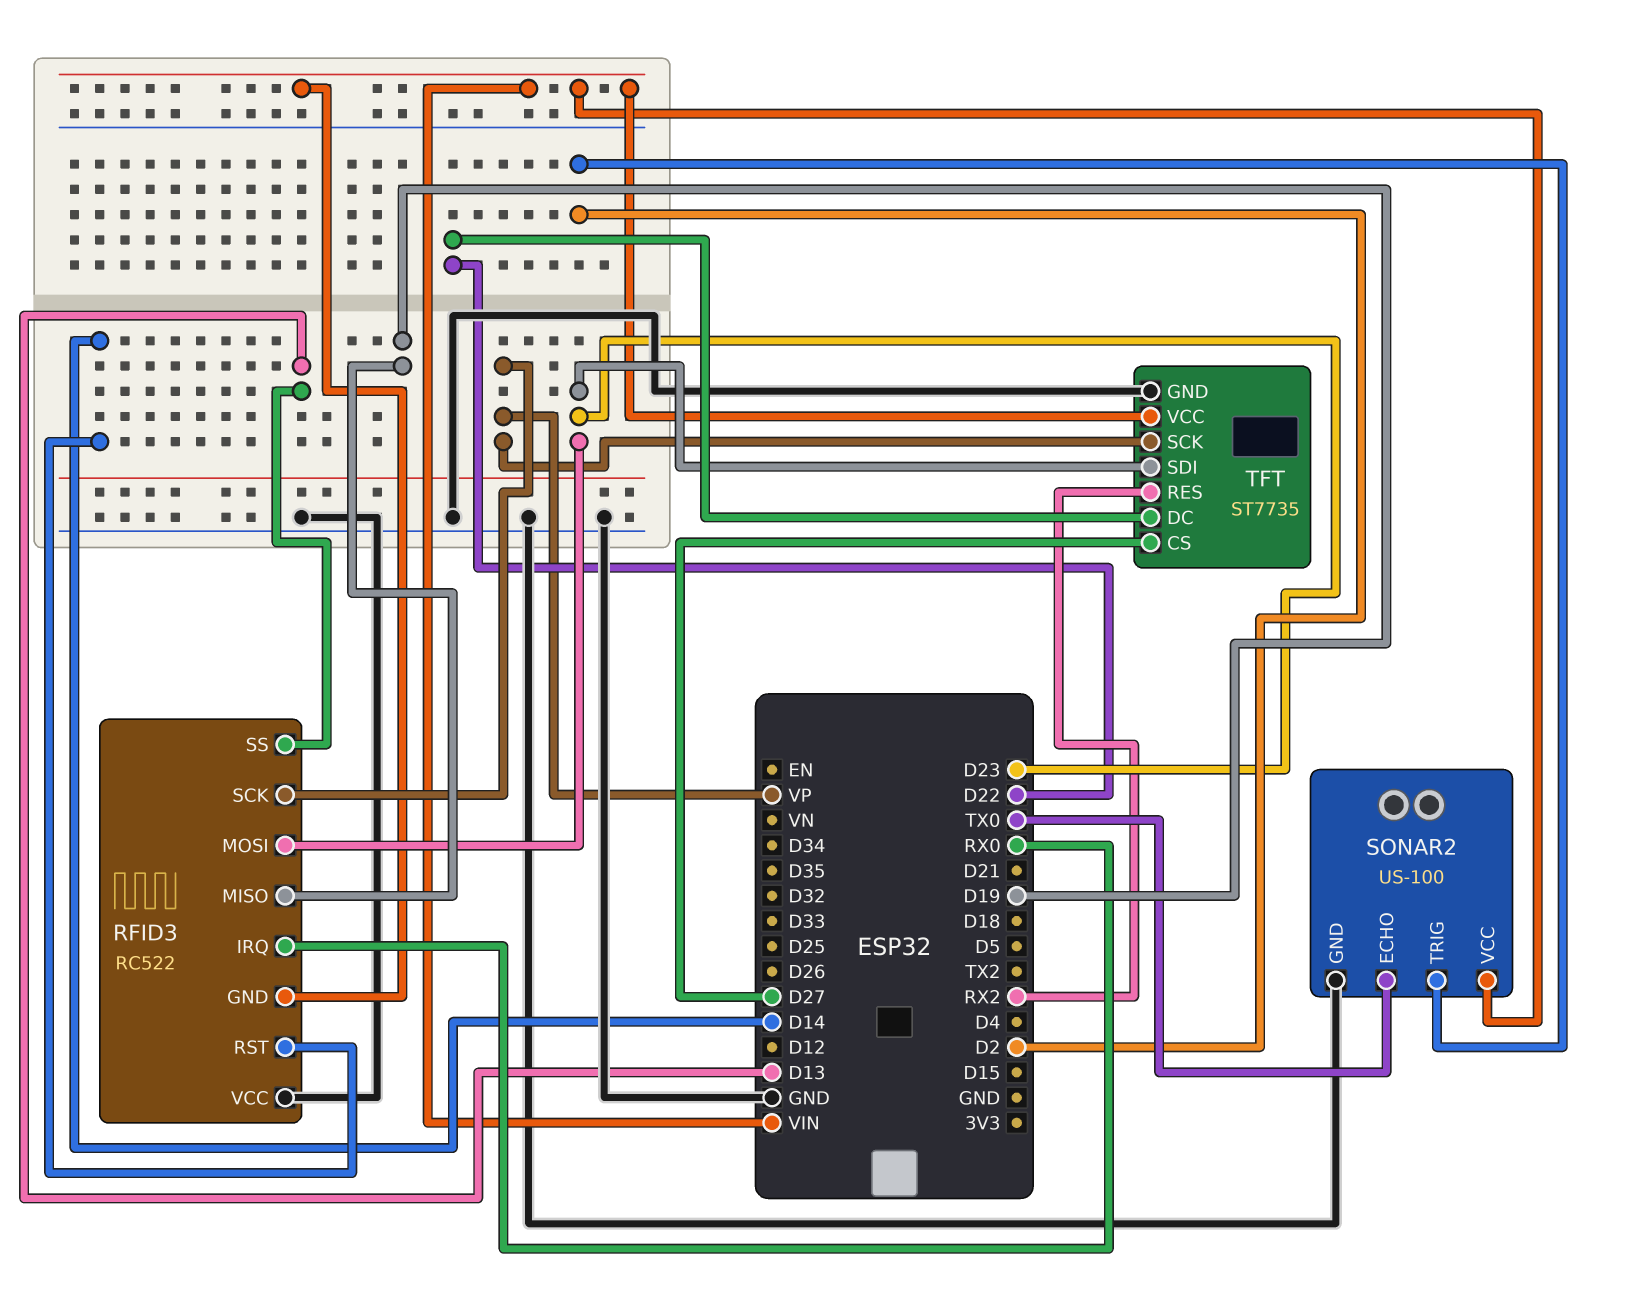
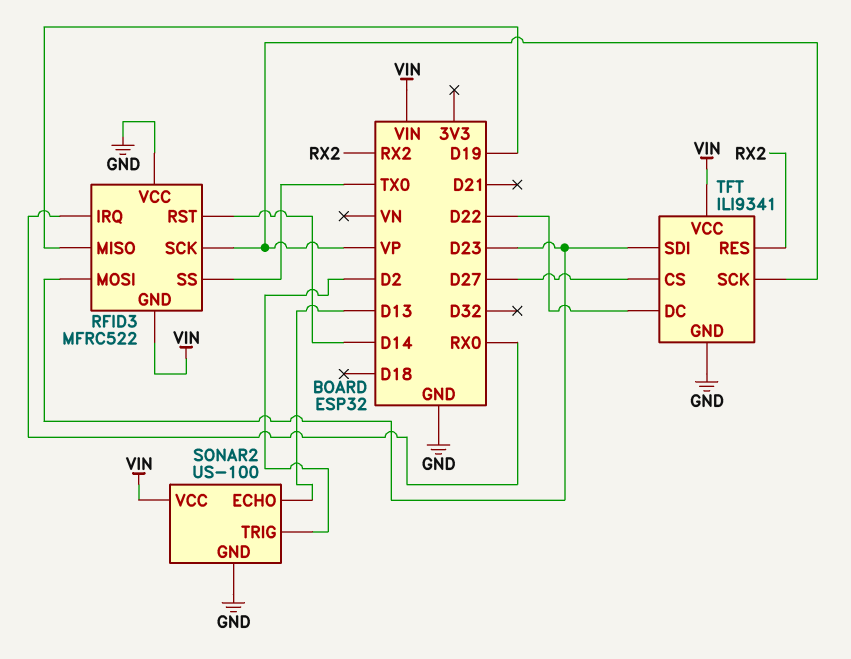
RFID3: RC522 -> MFRC522
RFID3 pin SS: D13 -> TX0
SONAR2 pin ECHO: TX0 -> D13
TFT: ST7735 -> ILI9341

